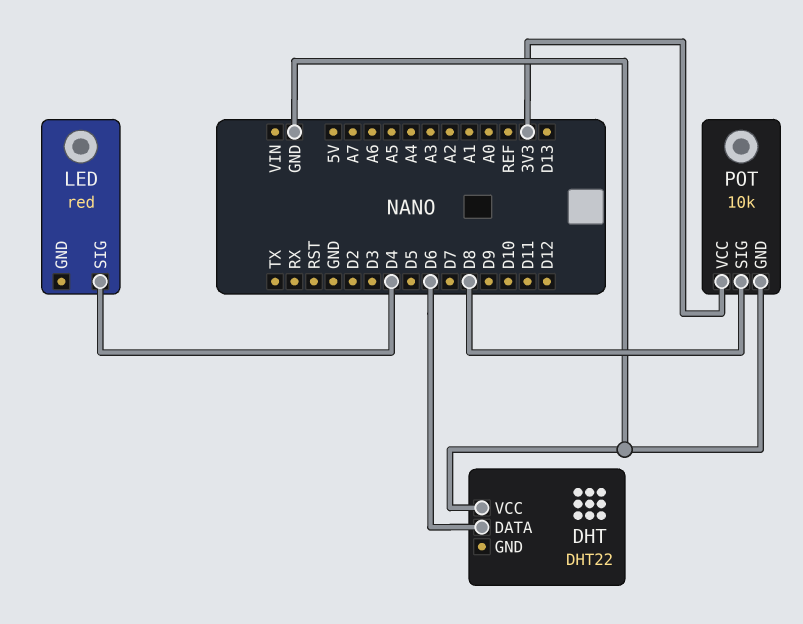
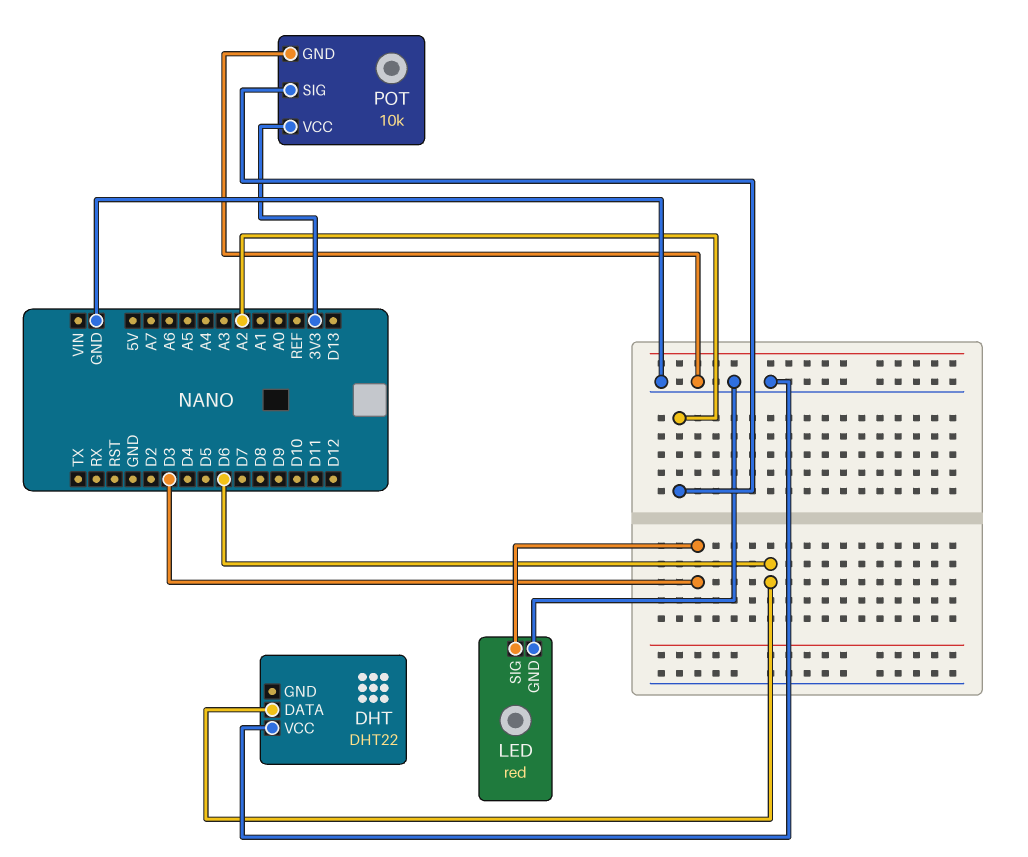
LED pin GND: none -> GND
LED pin SIG: D4 -> D3
POT pin SIG: D8 -> A2

